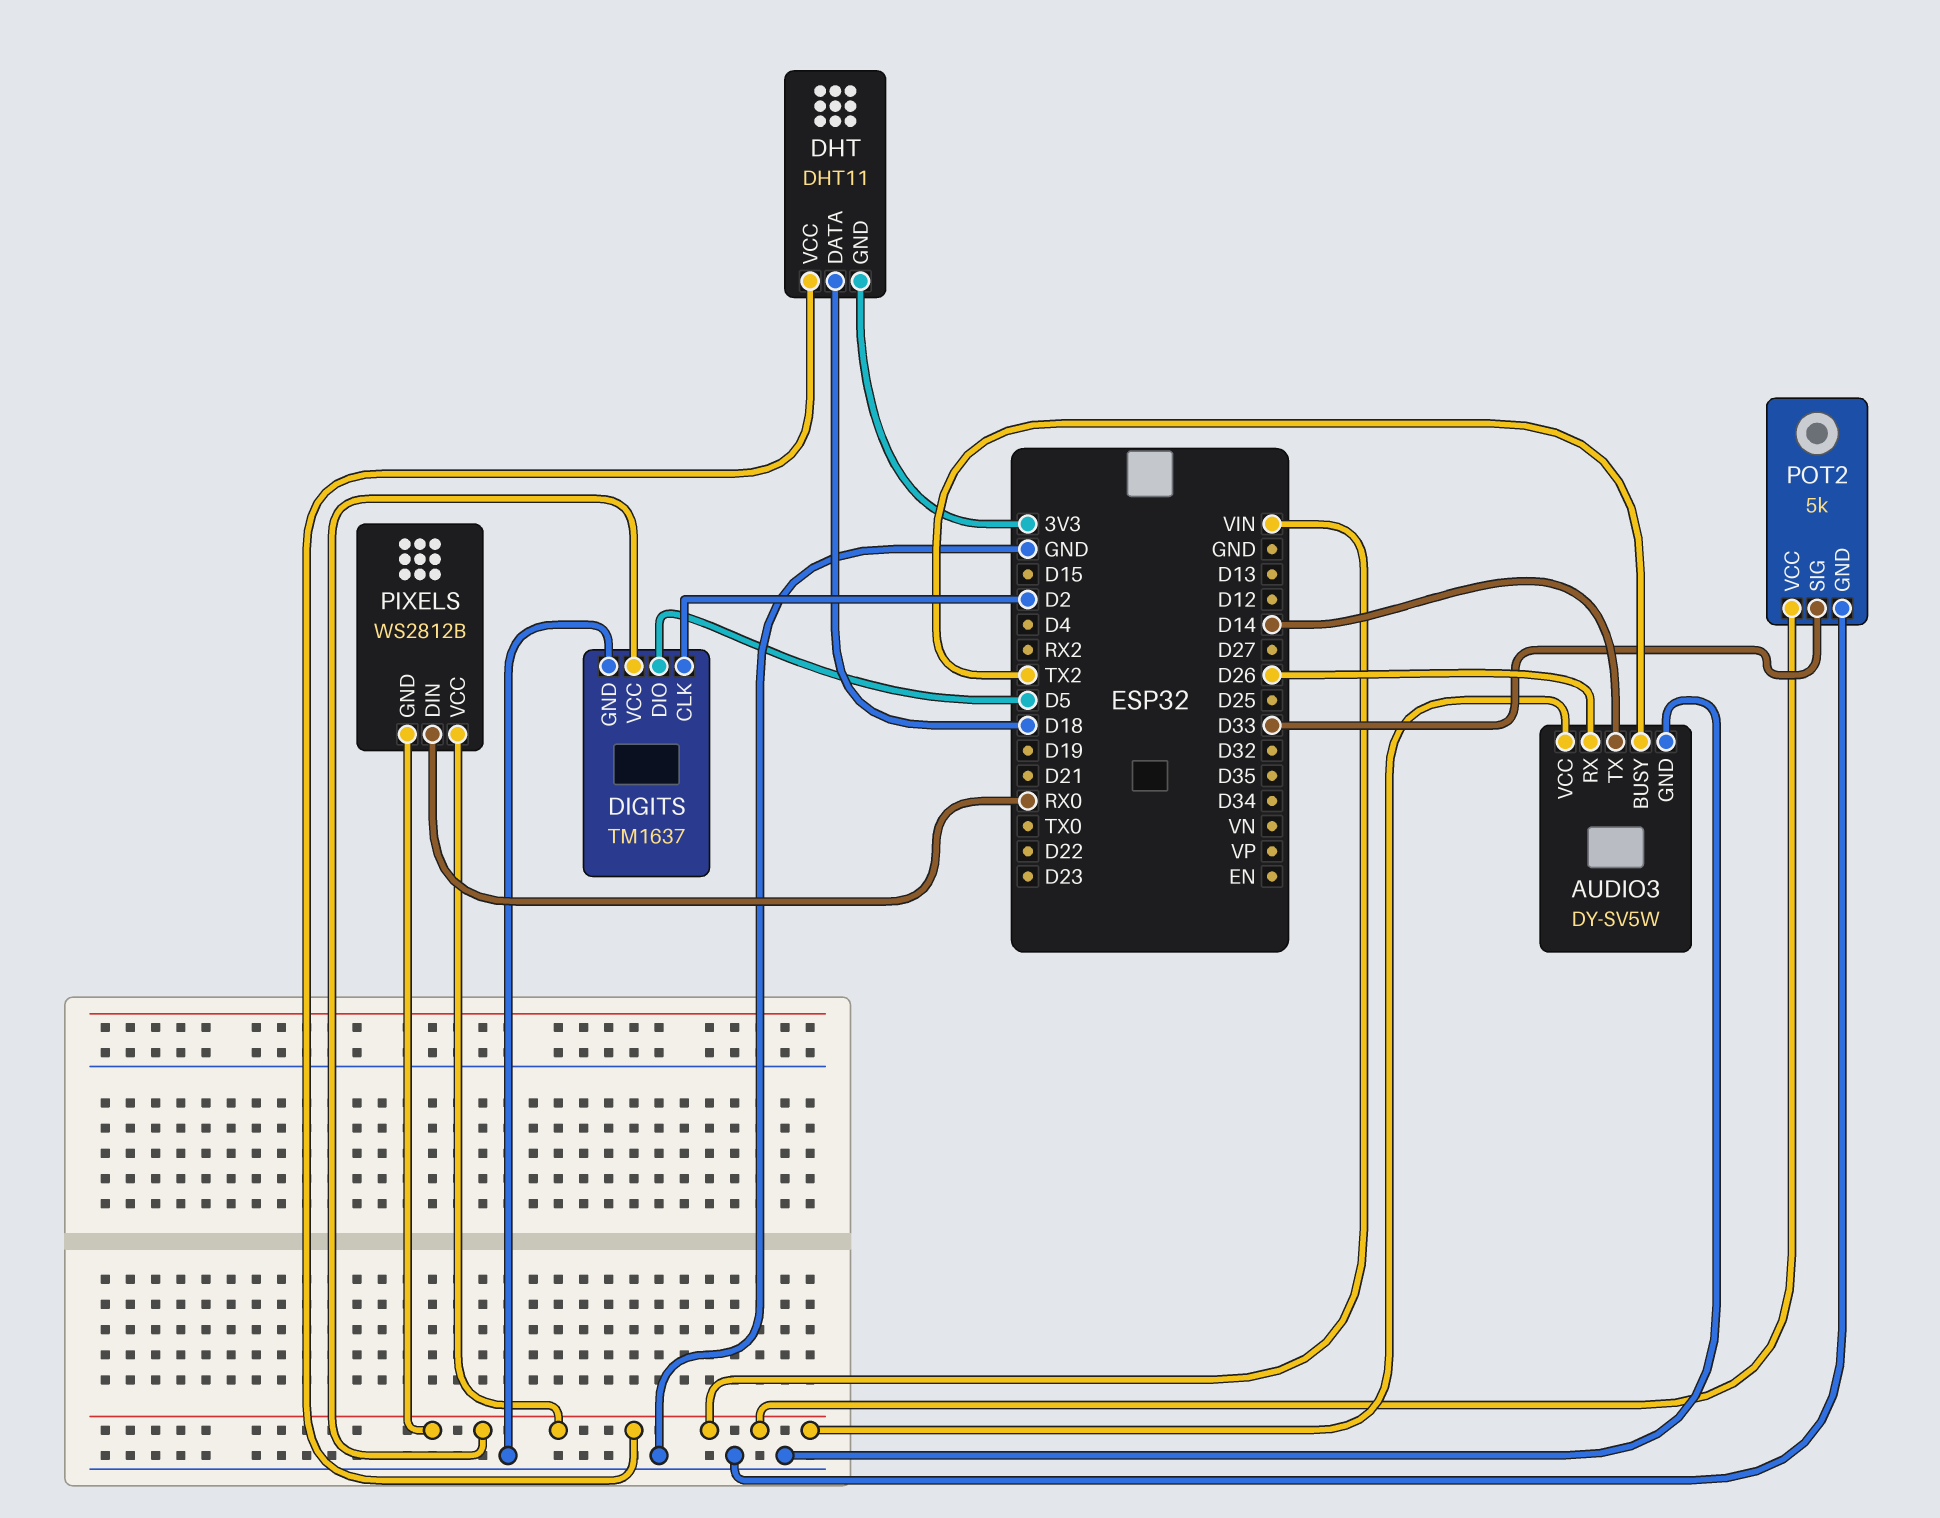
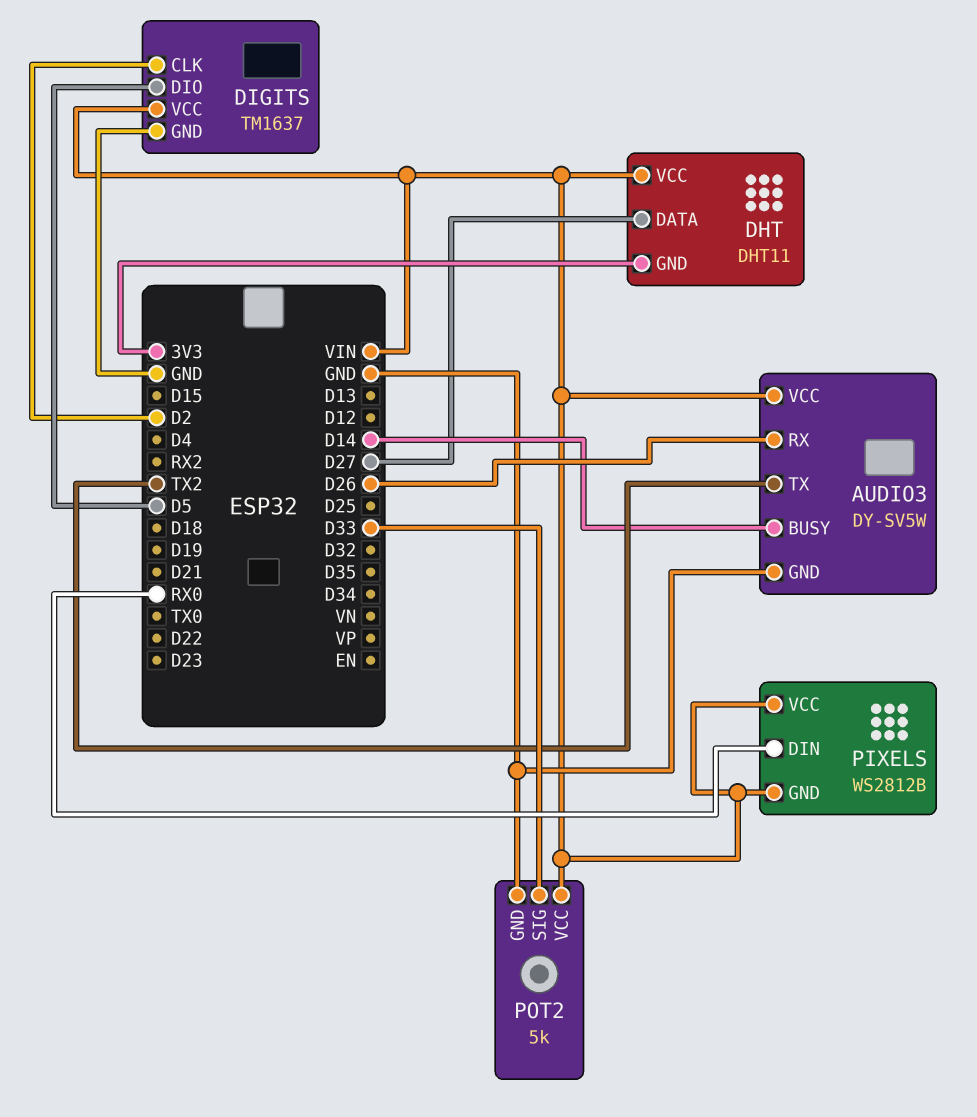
AUDIO3 pin BUSY: TX2 -> D14
AUDIO3 pin TX: D14 -> TX2
DHT pin DATA: D18 -> D27

